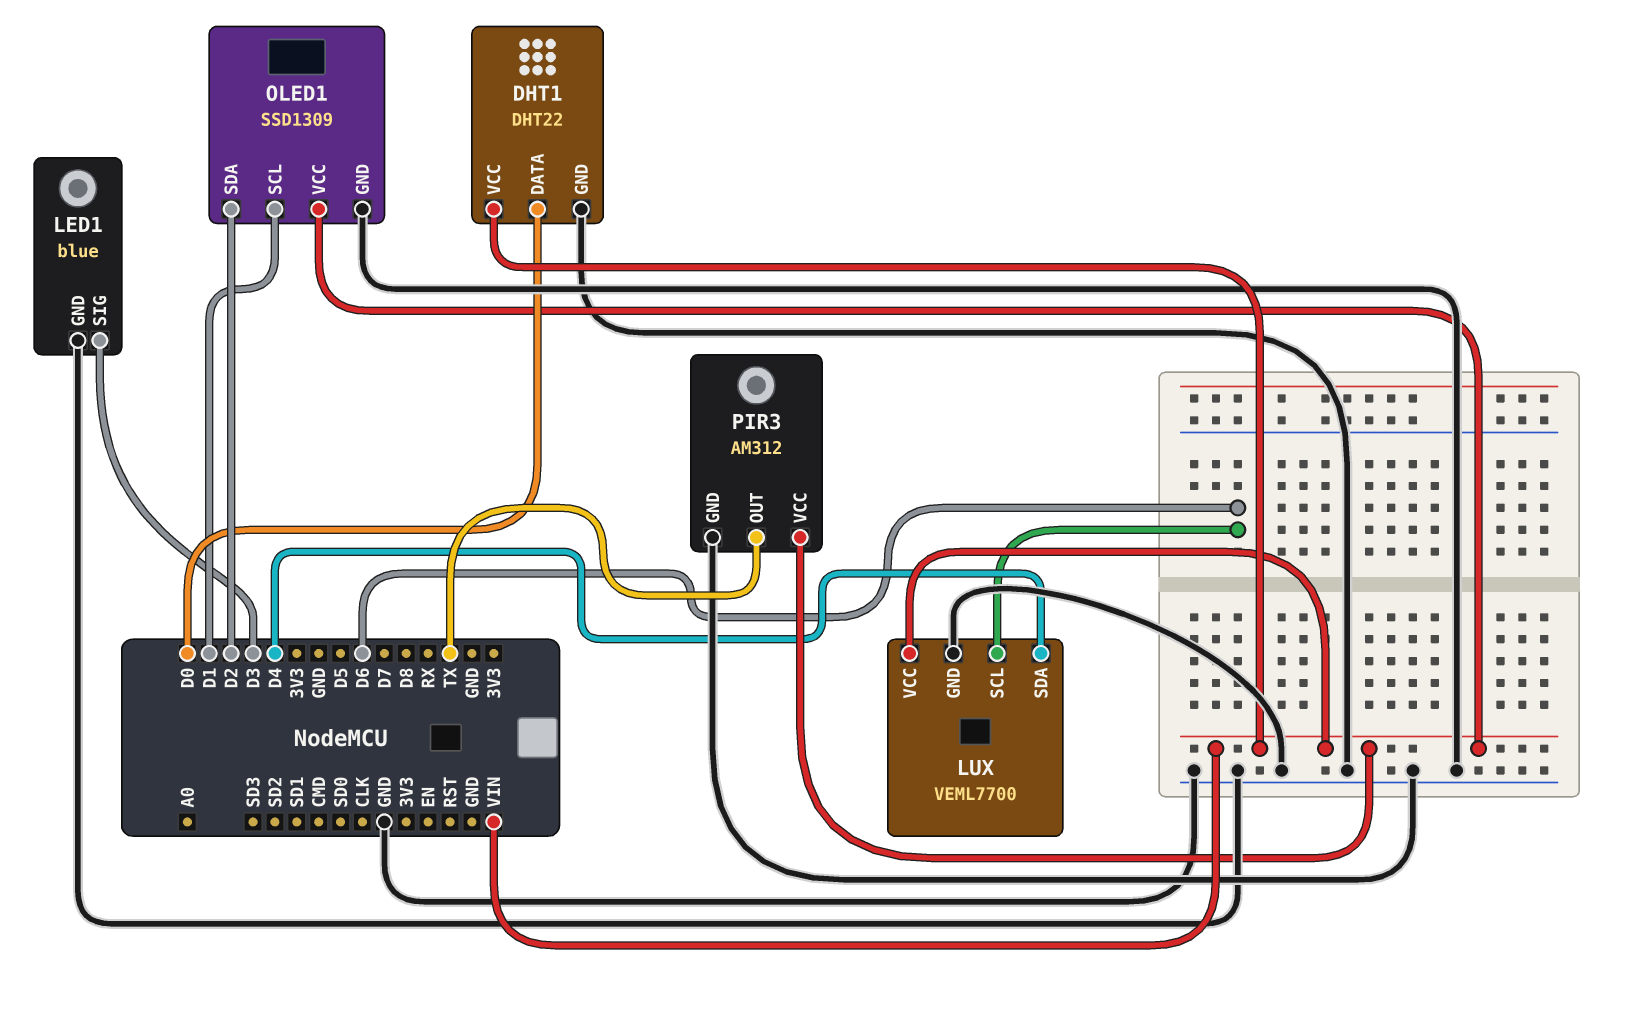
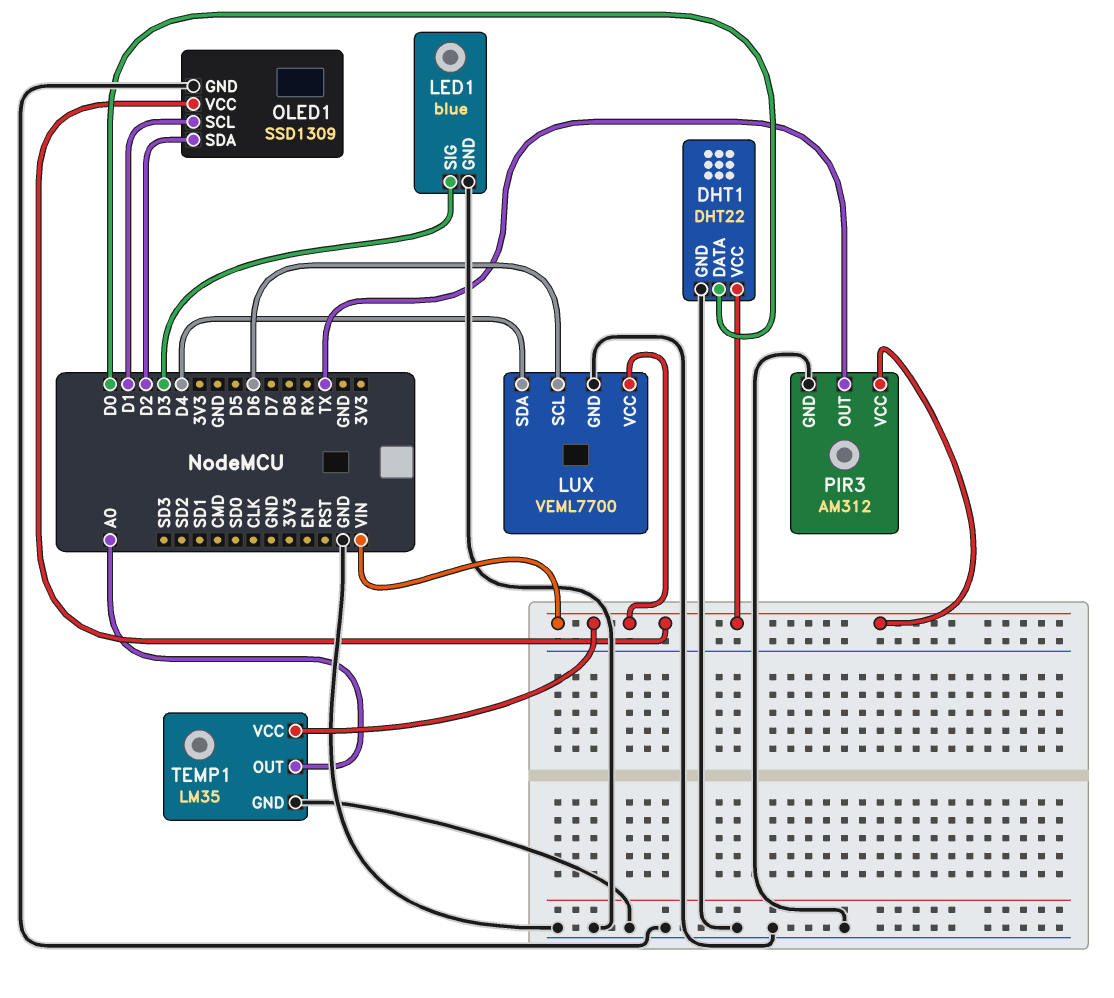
TEMP1: none -> LM35
TEMP1 pin GND: none -> GND
TEMP1 pin OUT: none -> A0
TEMP1 pin VCC: none -> VIN

